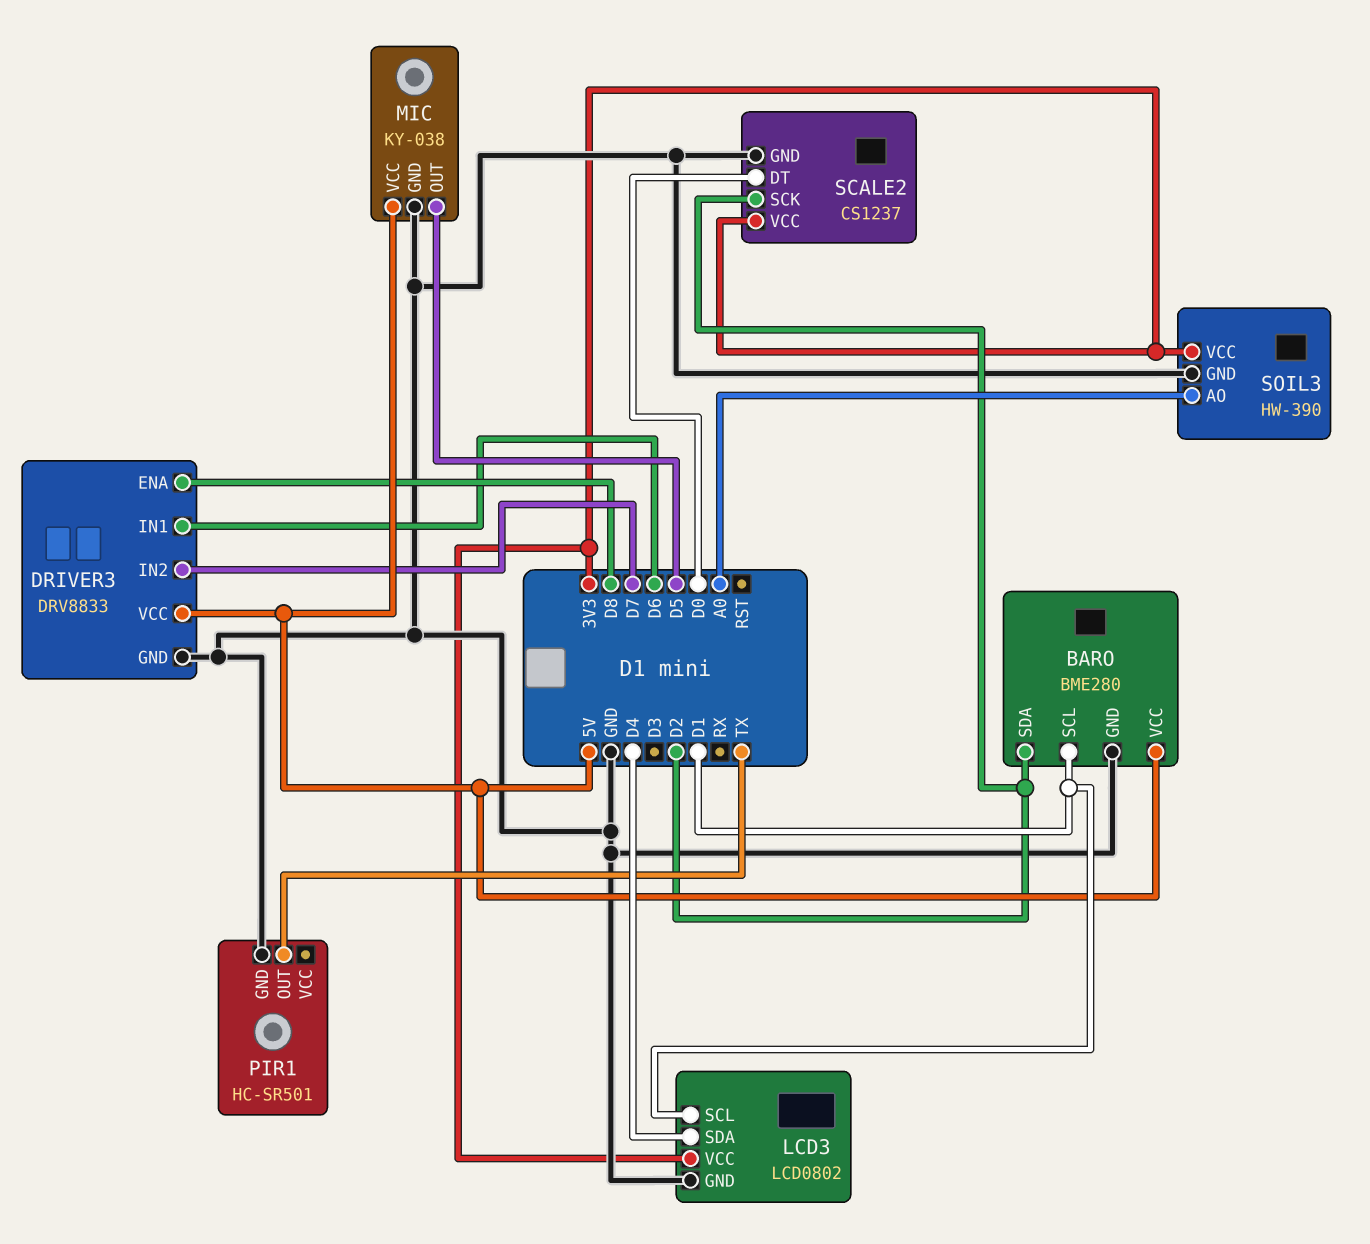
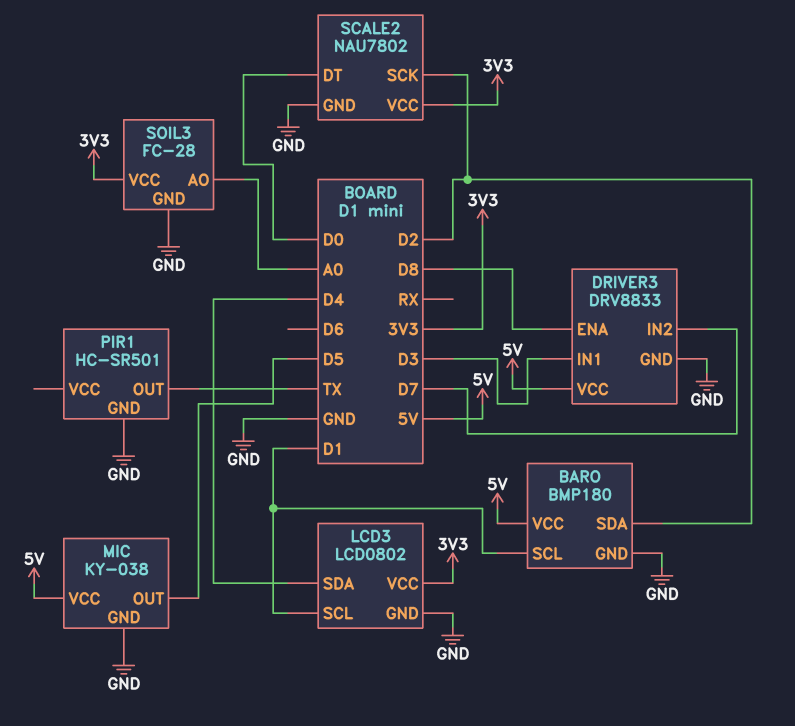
BARO: BME280 -> BMP180
DRIVER3 pin IN1: D6 -> D3
SCALE2: CS1237 -> NAU7802
SOIL3: HW-390 -> FC-28

